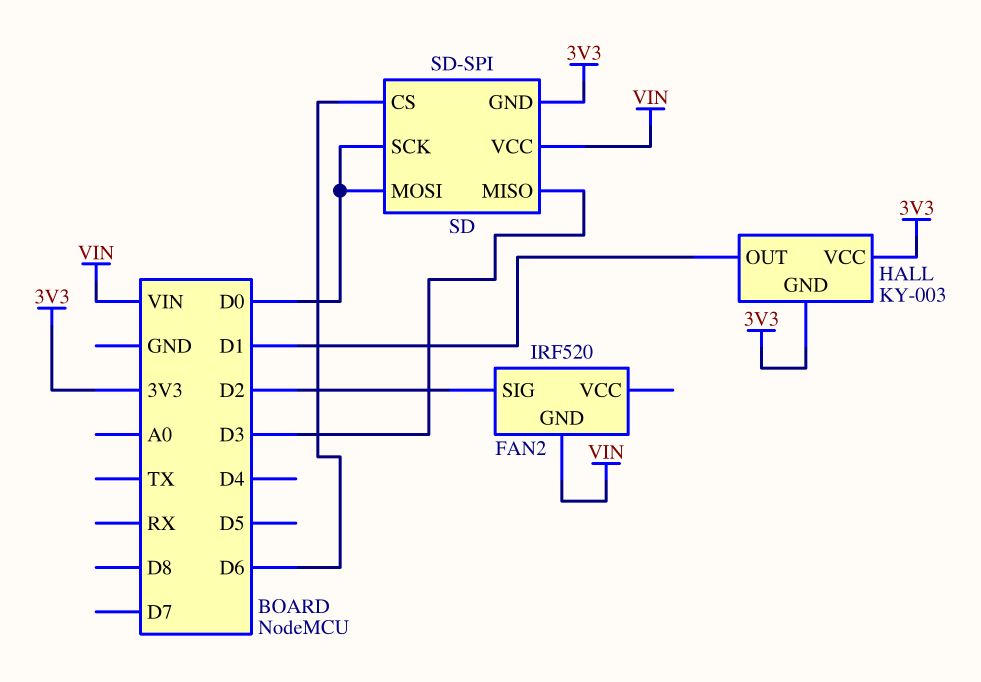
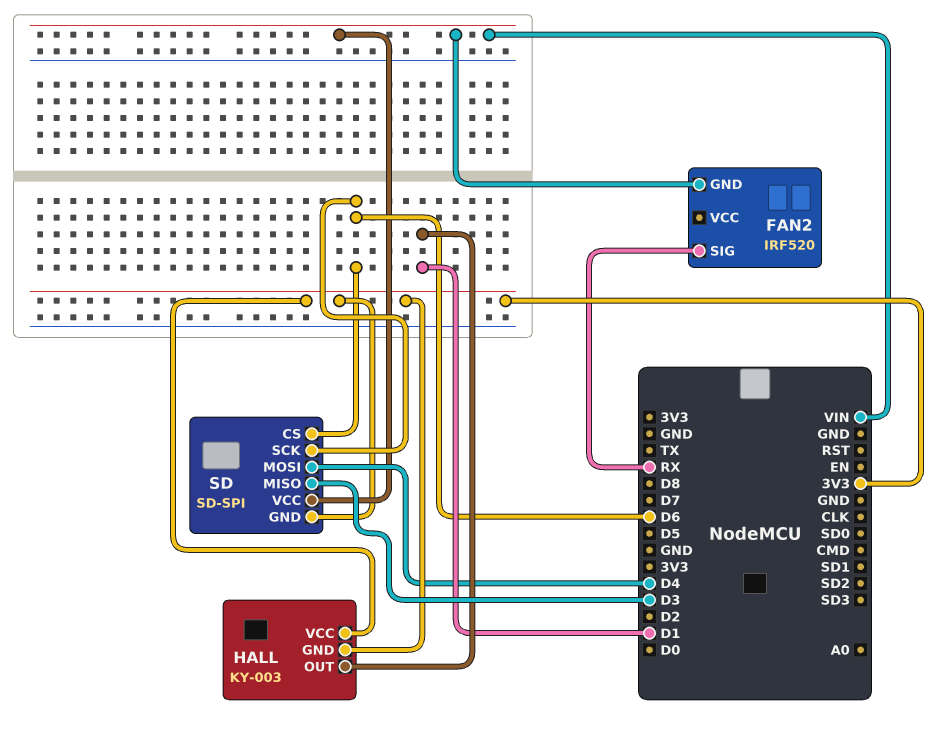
FAN2 pin SIG: D2 -> RX
SD pin MOSI: D0 -> D4
SD pin SCK: D0 -> D6

